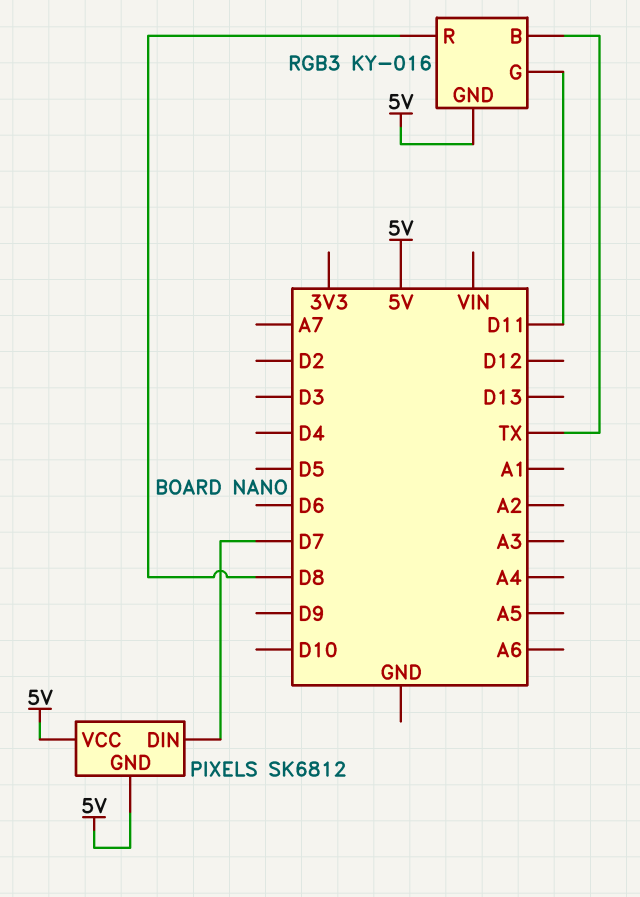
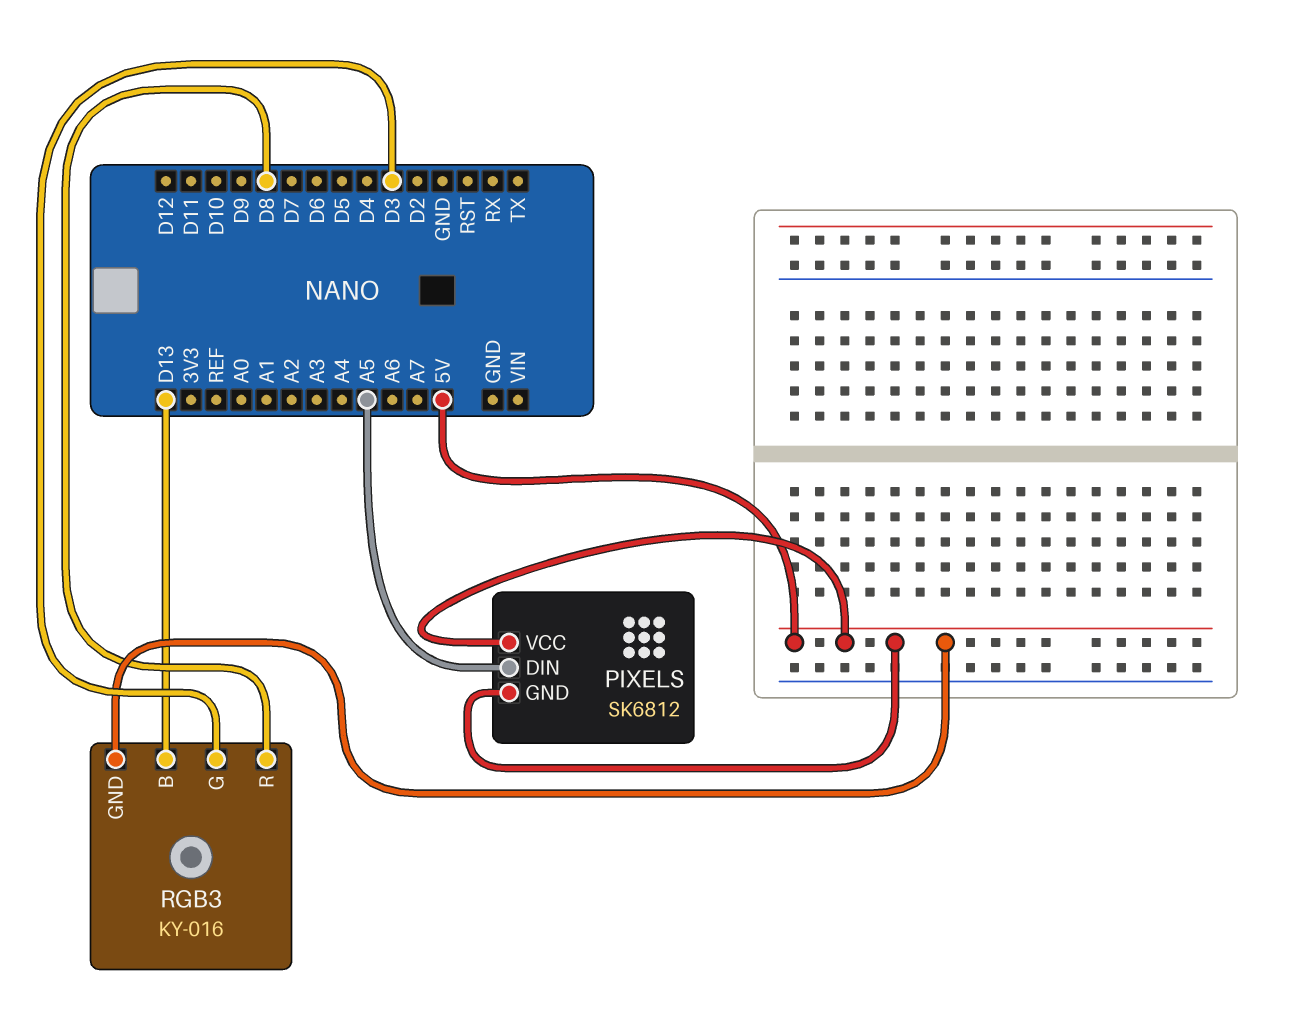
PIXELS pin DIN: D7 -> A5
RGB3 pin B: TX -> D13
RGB3 pin G: D11 -> D3

